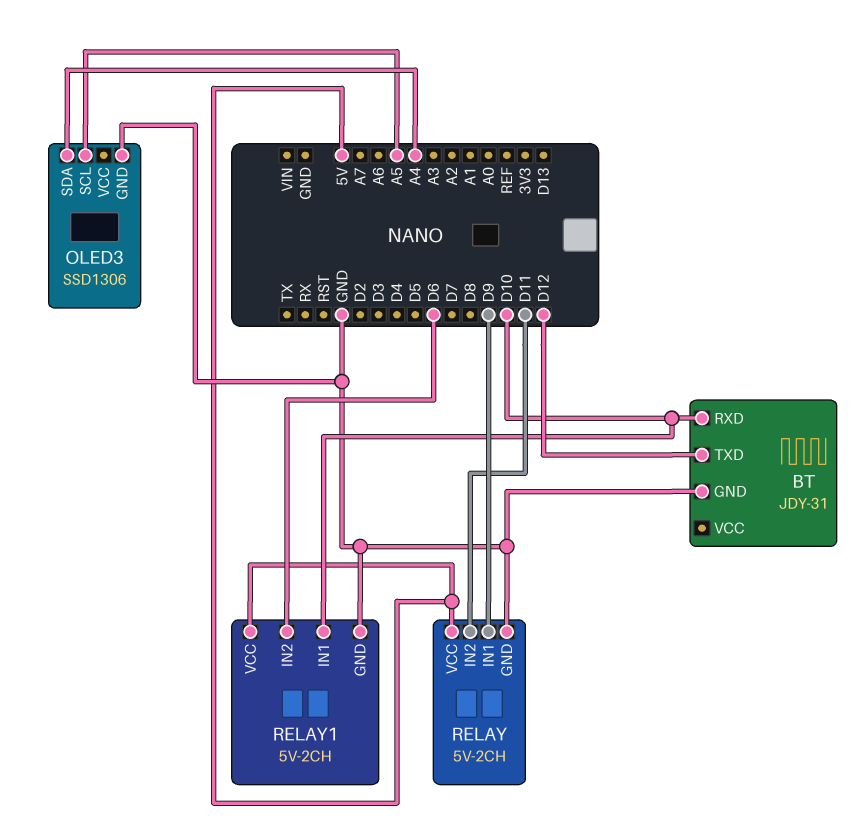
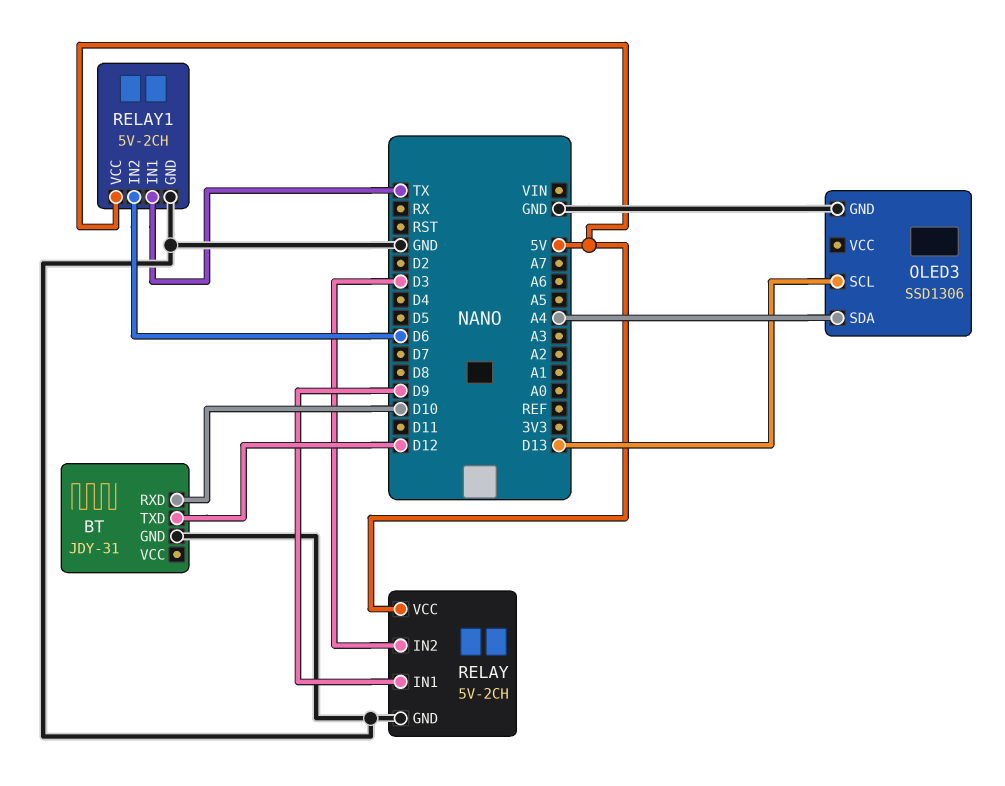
OLED3 pin SCL: A5 -> D13
RELAY pin IN2: D11 -> D3
RELAY1 pin IN1: D10 -> TX

